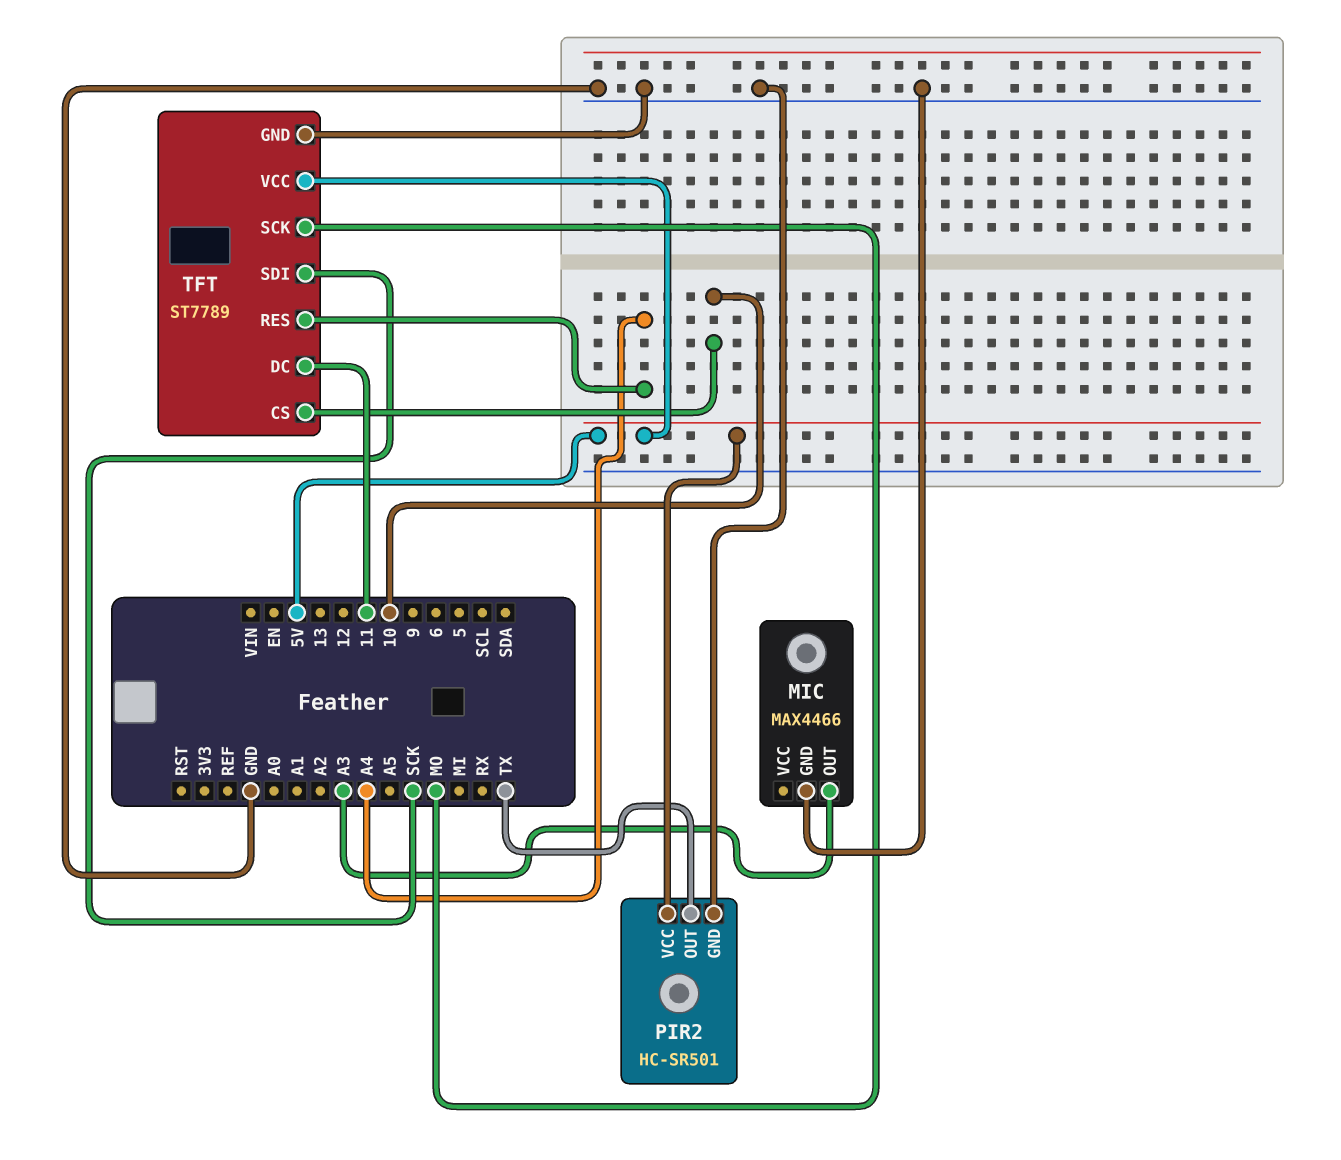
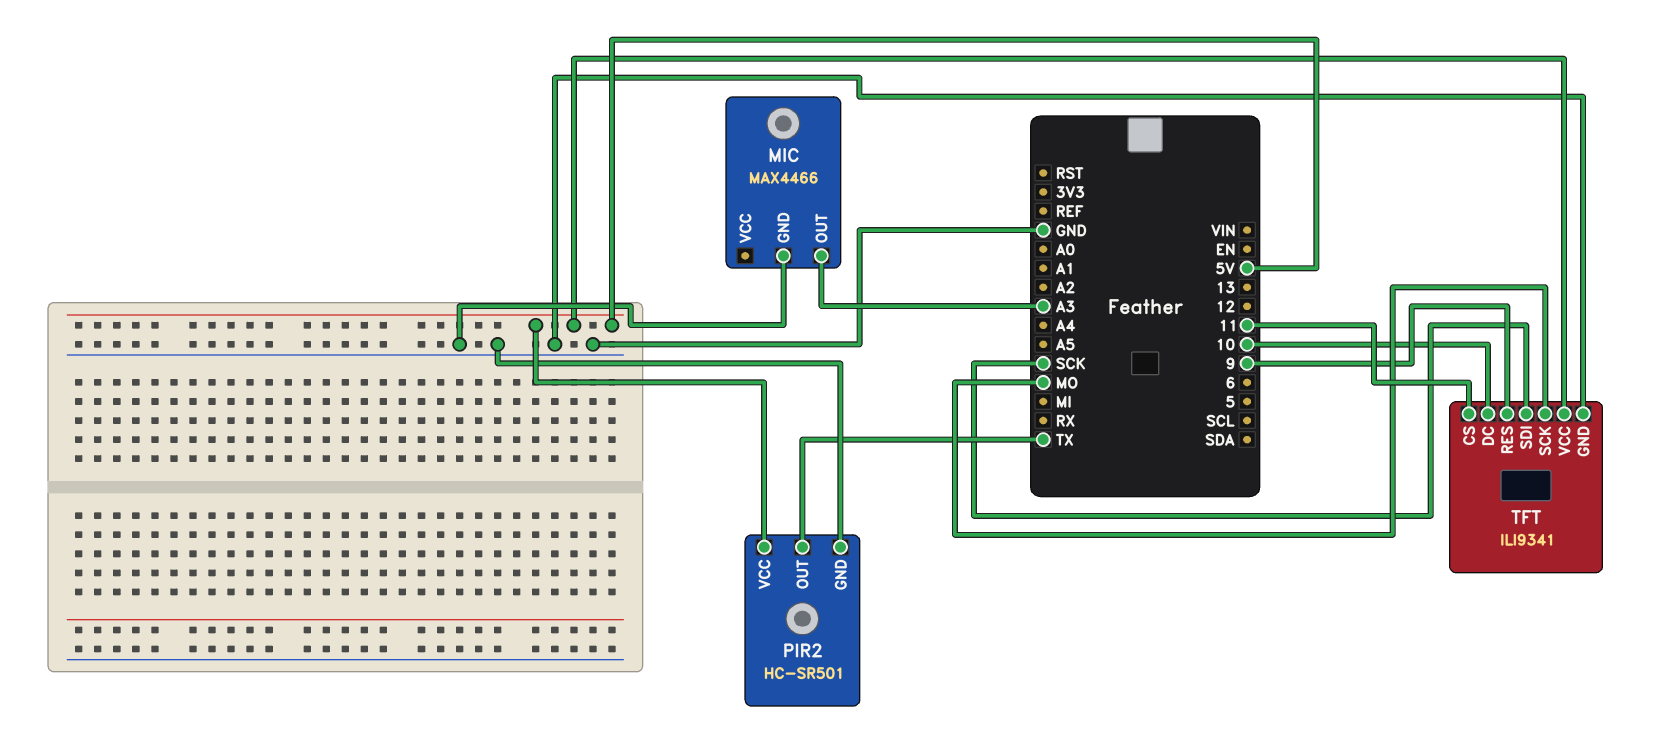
TFT: ST7789 -> ILI9341
TFT pin CS: 10 -> 11
TFT pin DC: 11 -> 10
TFT pin RES: A4 -> 9

